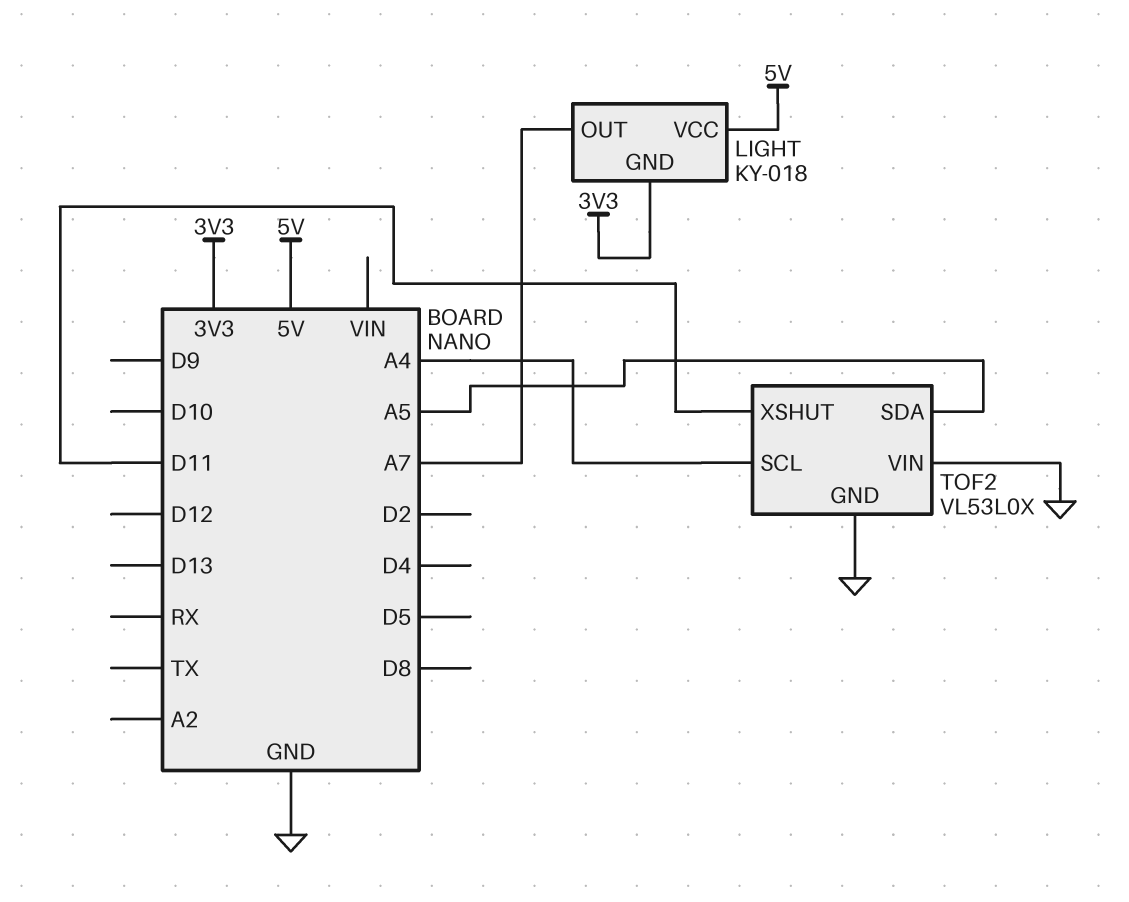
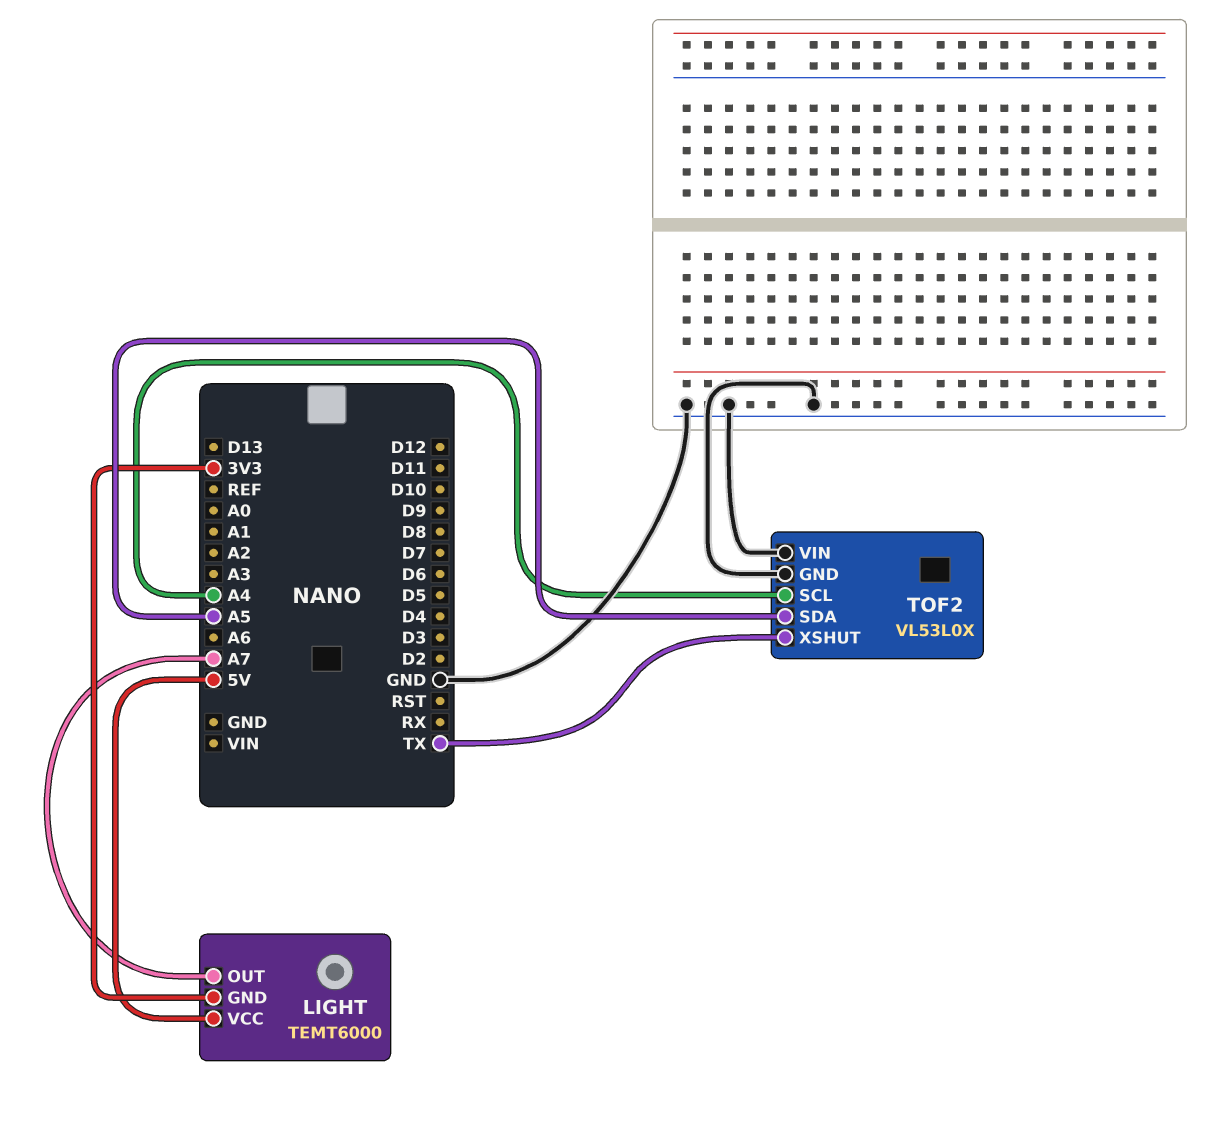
LIGHT: KY-018 -> TEMT6000
TOF2 pin XSHUT: D11 -> TX

